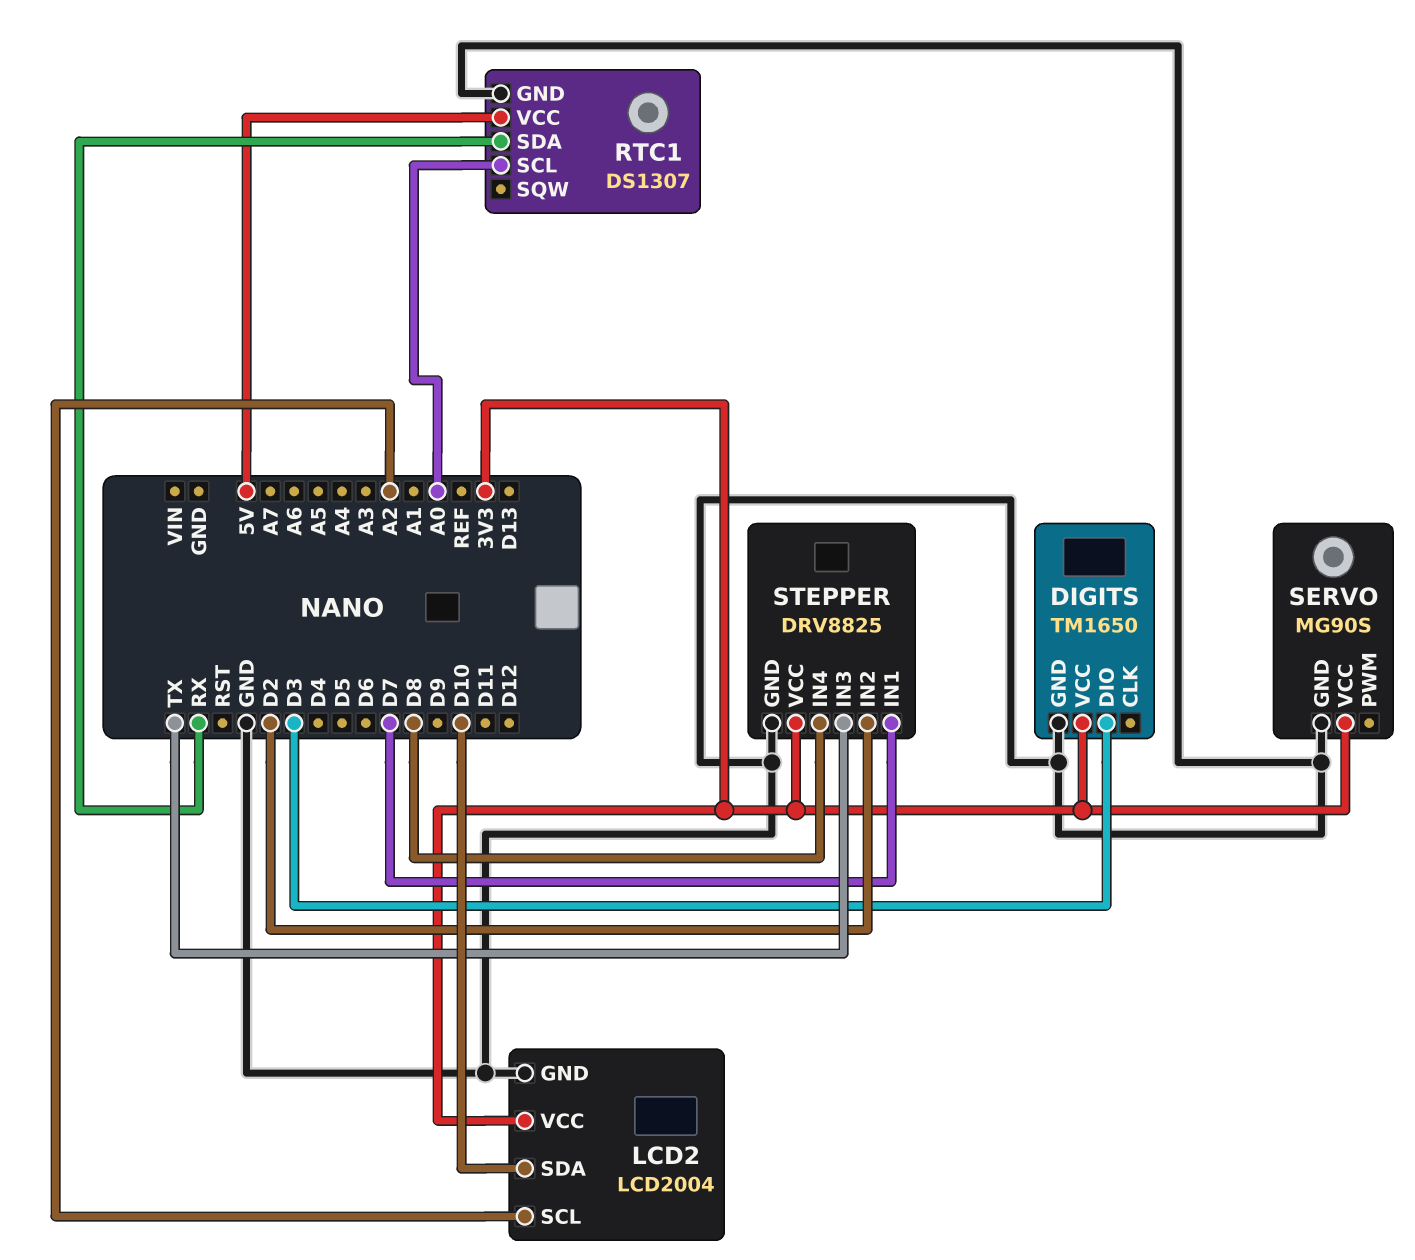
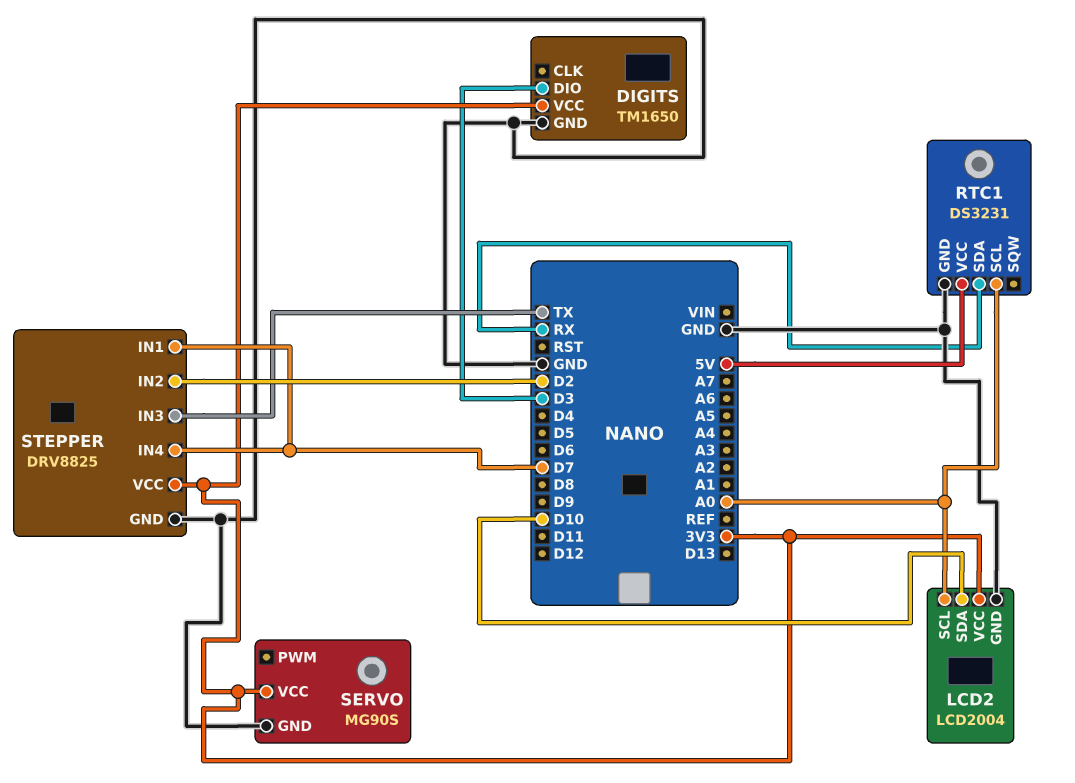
LCD2 pin SCL: A2 -> A0
RTC1: DS1307 -> DS3231
STEPPER pin IN4: D8 -> D7

